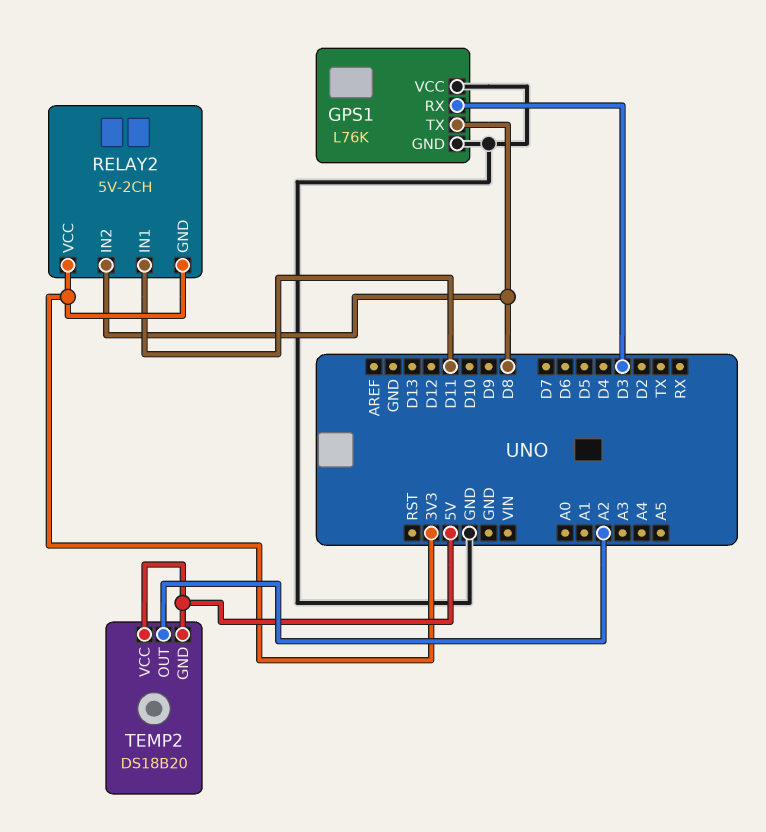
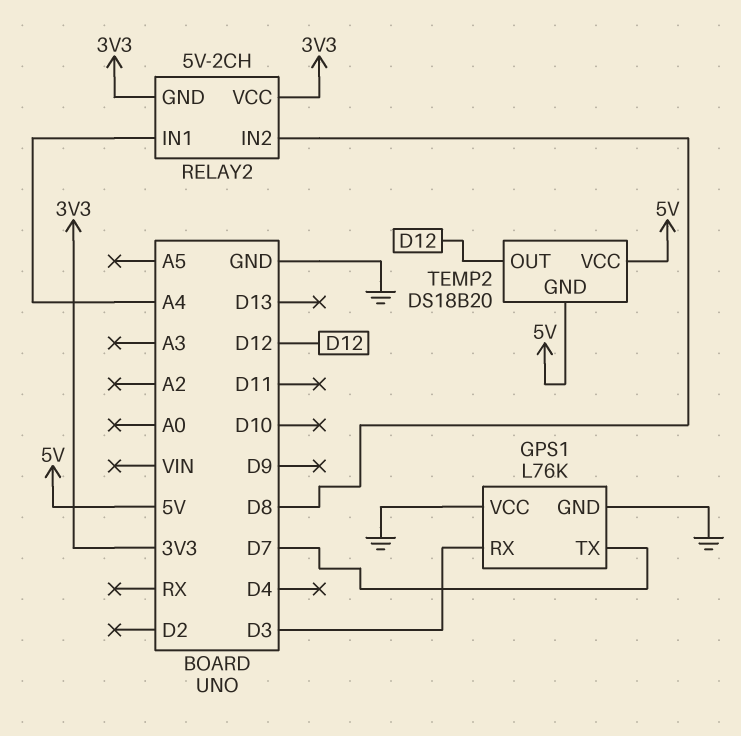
GPS1 pin TX: D8 -> D7
RELAY2 pin IN1: D11 -> A4
TEMP2 pin OUT: A2 -> D12

